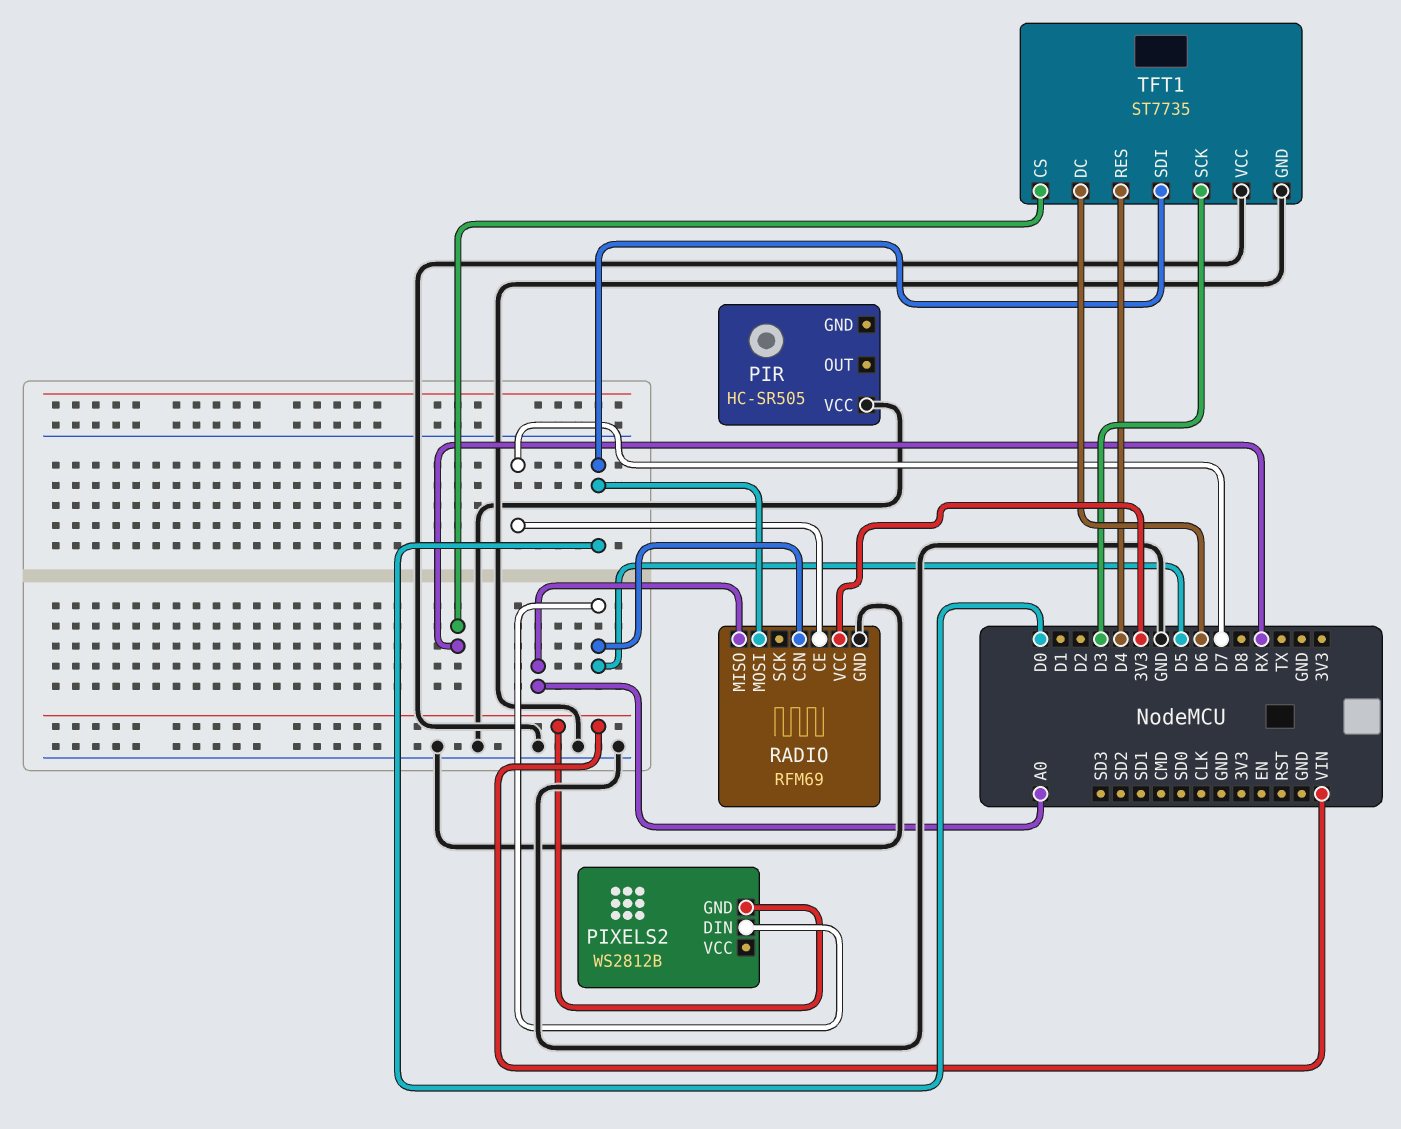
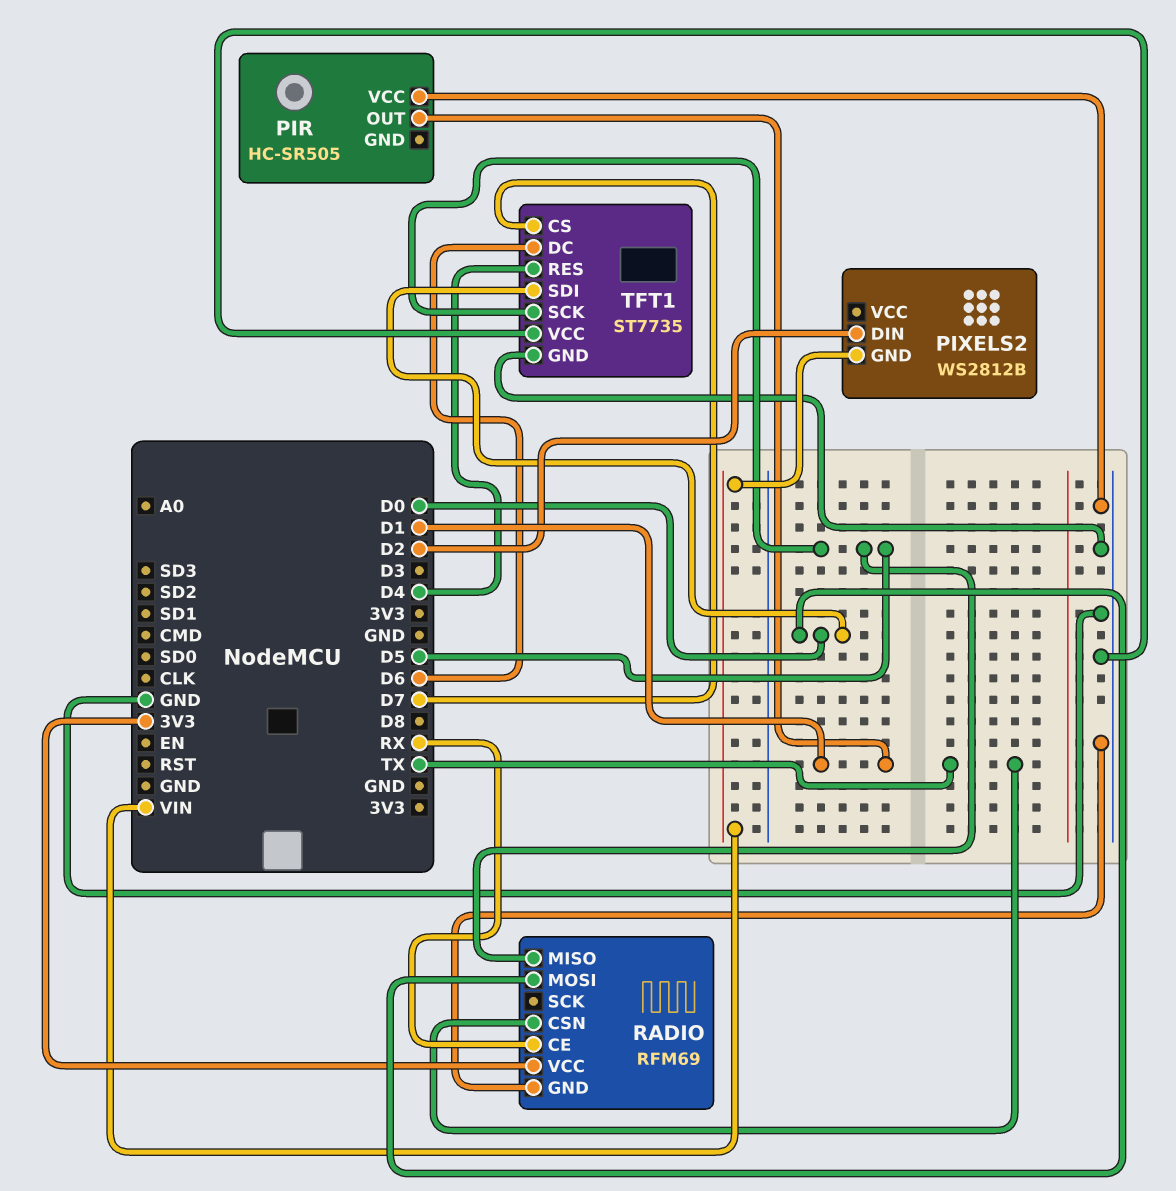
PIR pin OUT: none -> D1
PIXELS2 pin DIN: D5 -> D2
RADIO pin CE: D7 -> RX
RADIO pin CSN: D5 -> TX
RADIO pin MISO: A0 -> D5
TFT1 pin CS: RX -> D7
TFT1 pin SCK: D3 -> D5

